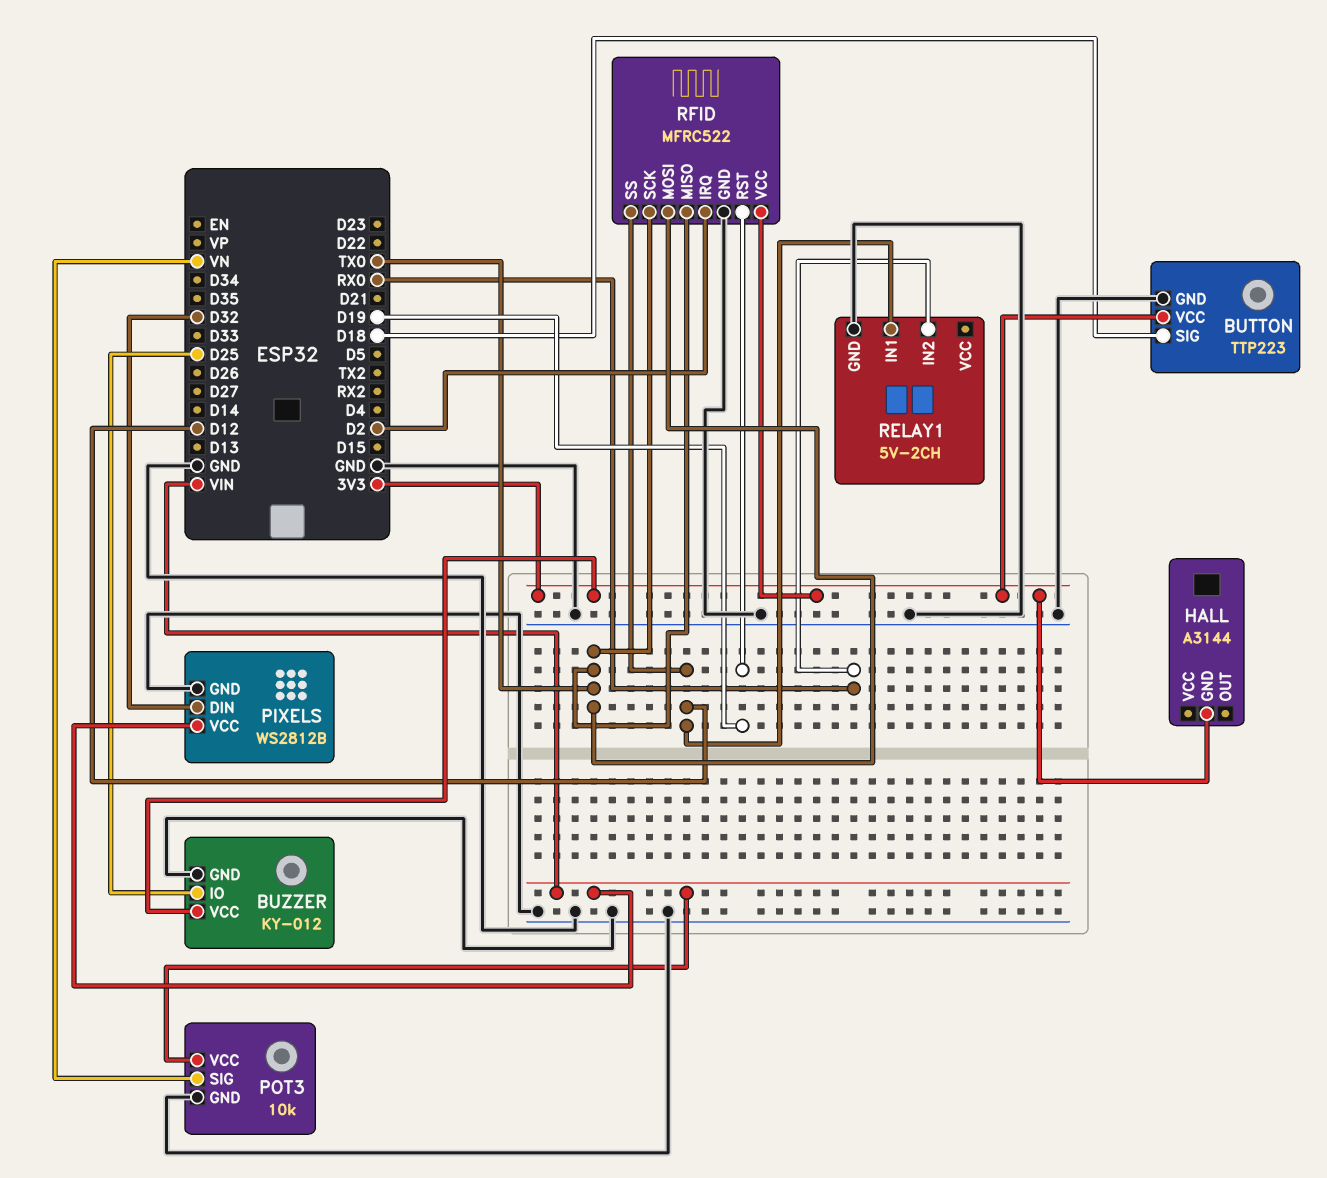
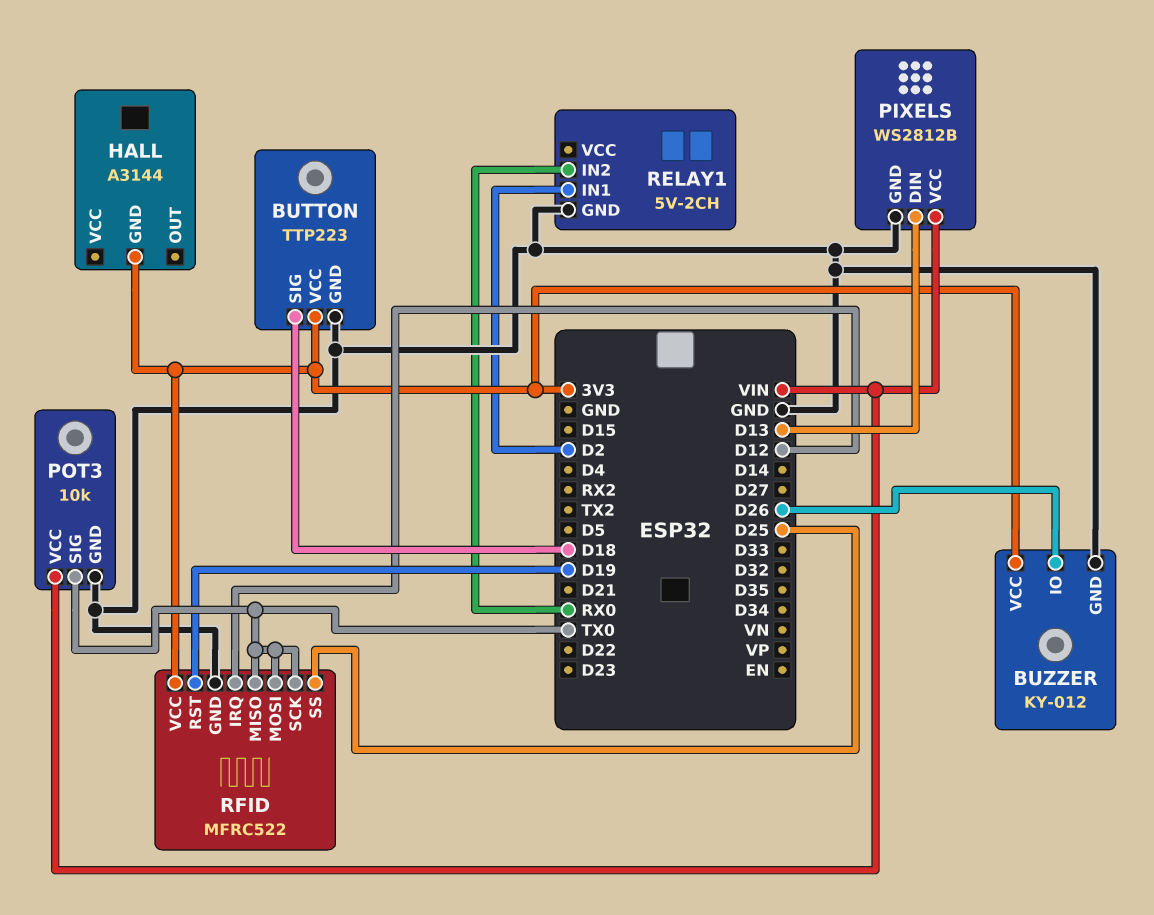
BUZZER pin IO: D25 -> D26
PIXELS pin DIN: D32 -> D13
POT3 pin SIG: VN -> TX0
RELAY1 pin IN1: D12 -> D2
RFID pin IRQ: D2 -> D12
RFID pin SS: D12 -> D25

